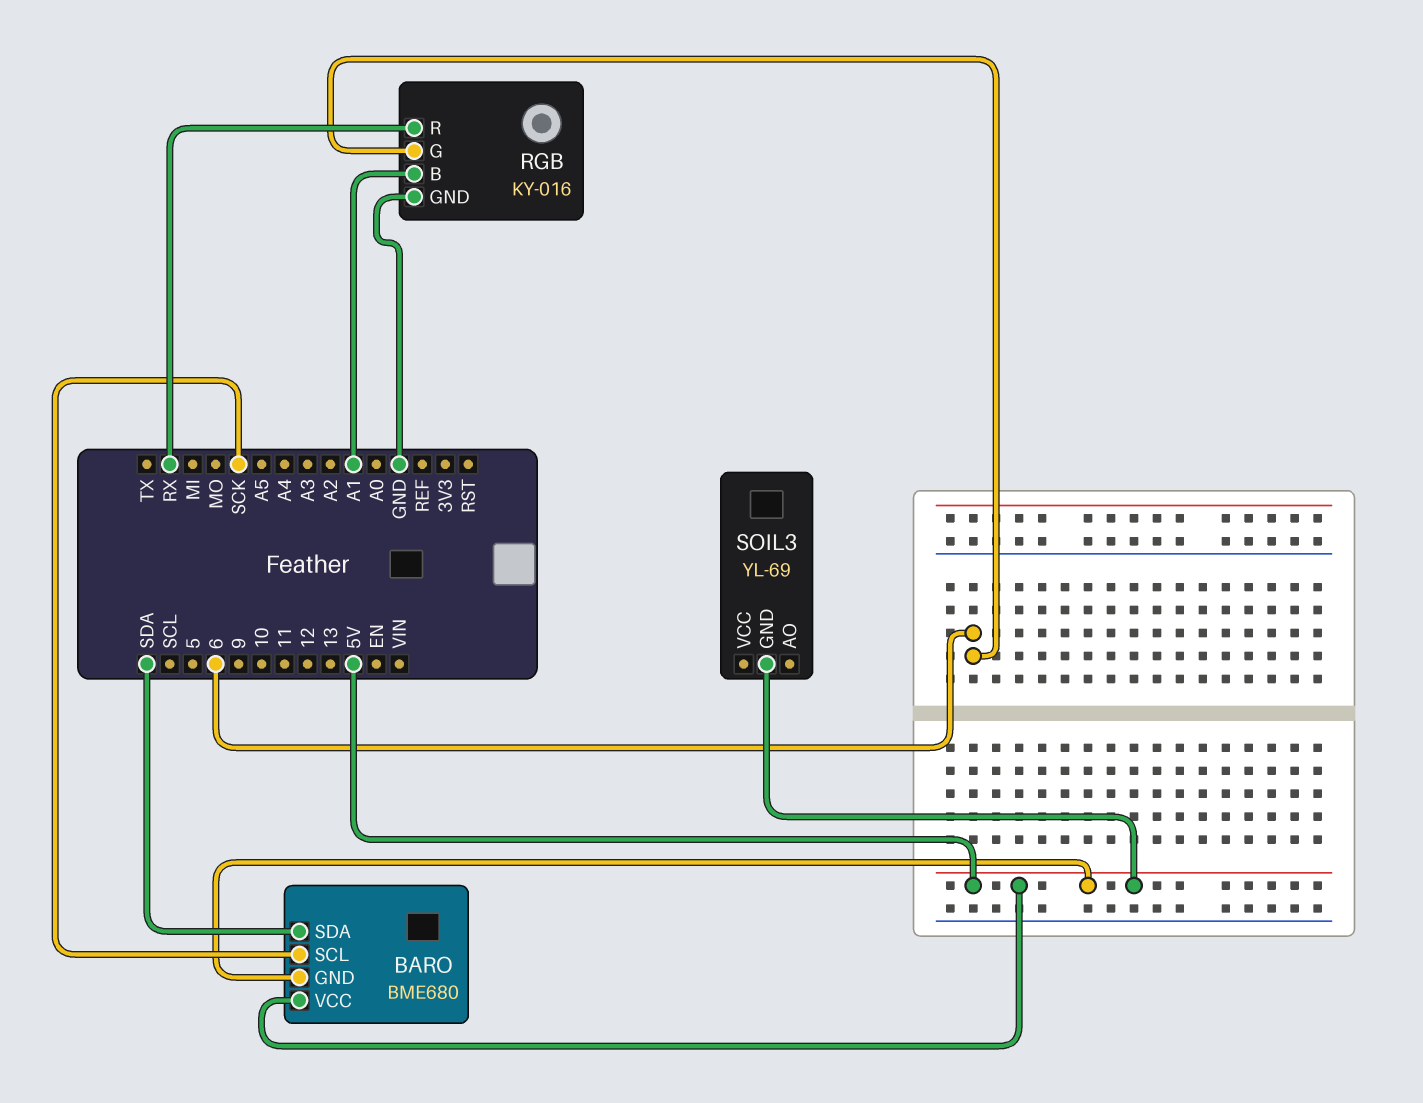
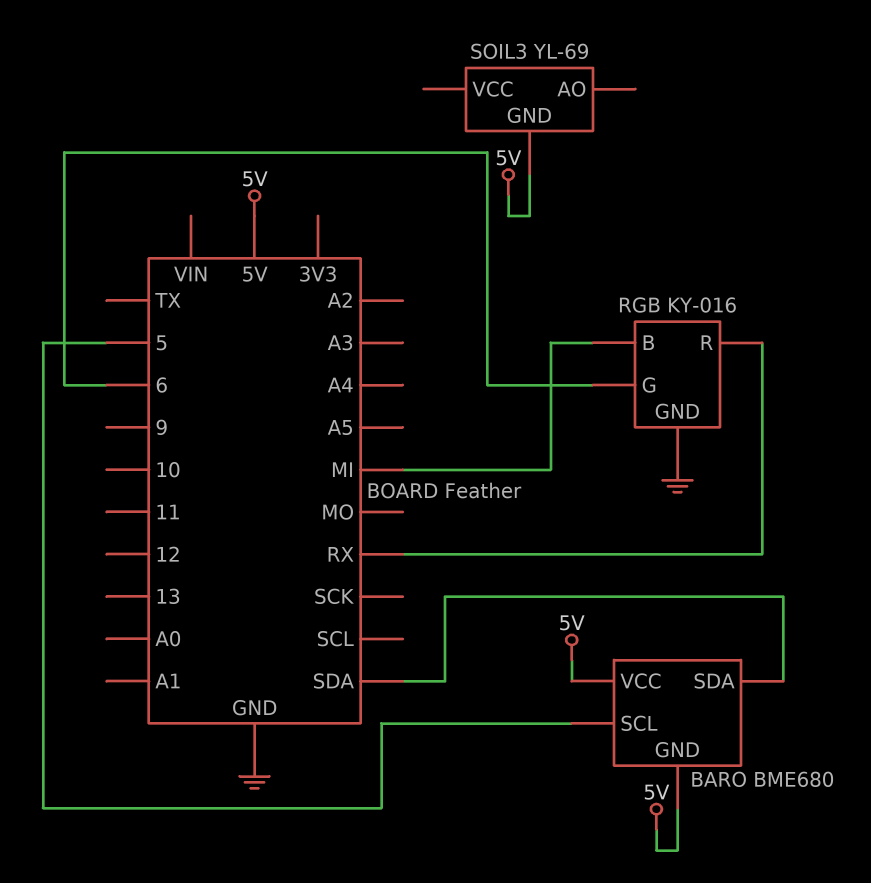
BARO pin SCL: SCK -> 5
RGB pin B: A1 -> MI

